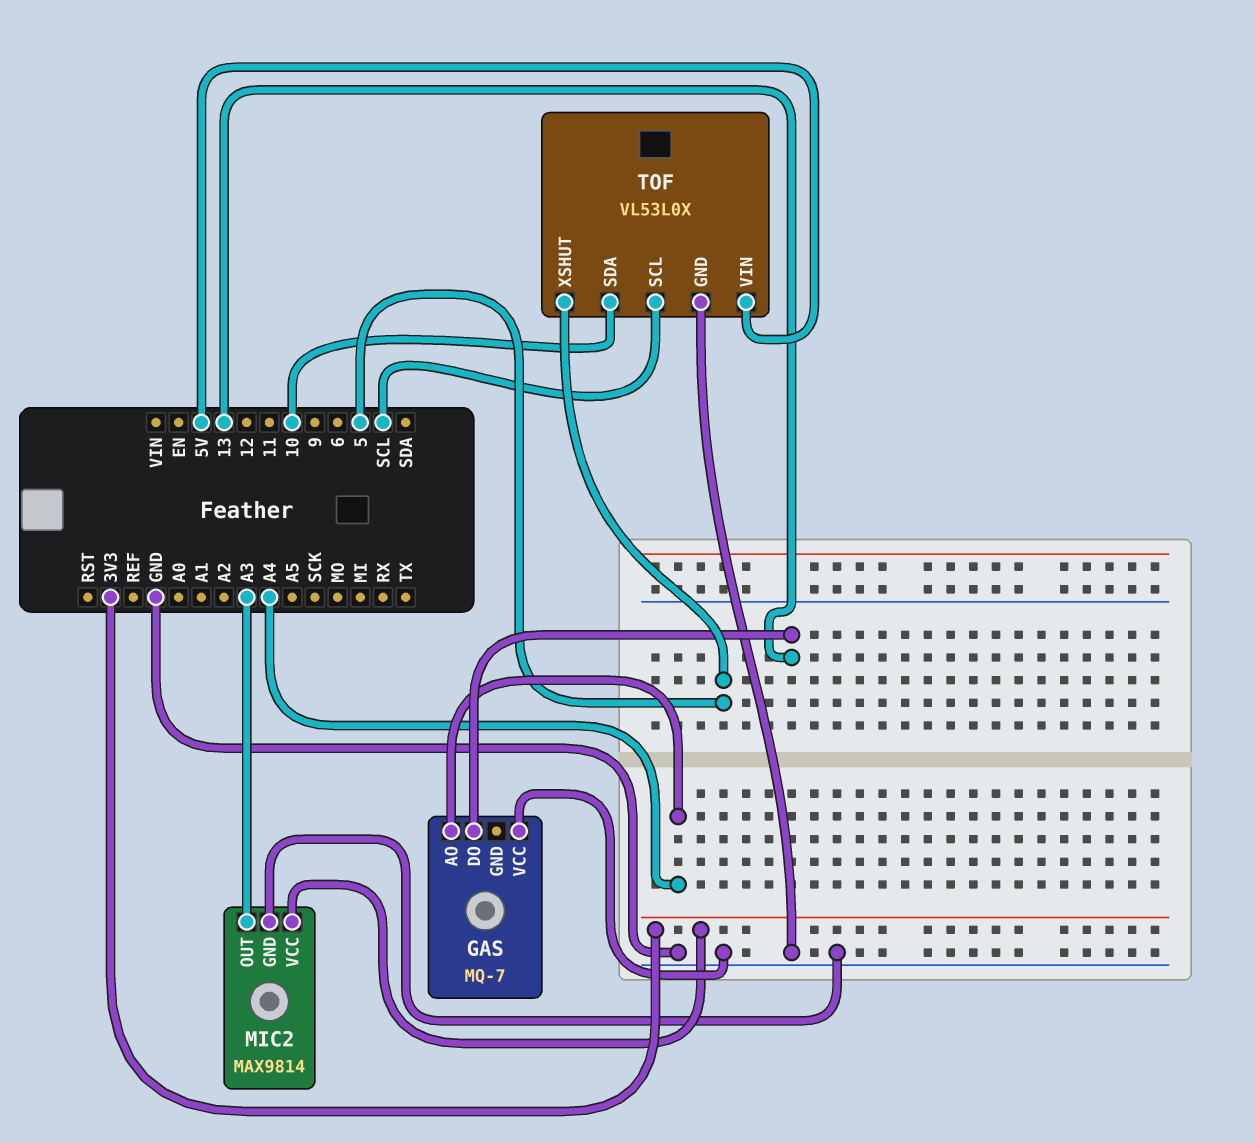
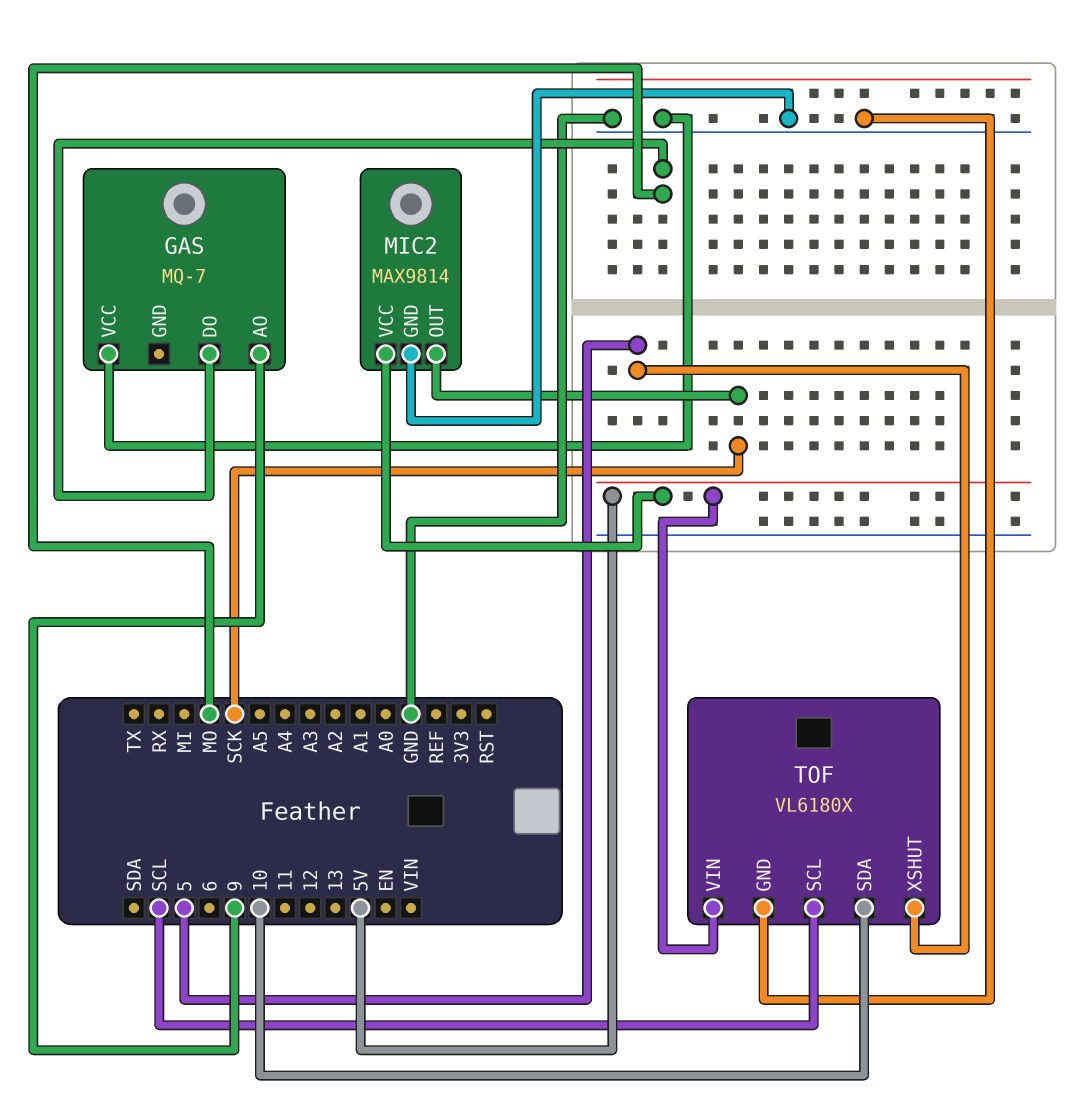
GAS pin AO: A4 -> 9
GAS pin DO: 13 -> MO
MIC2 pin OUT: A3 -> SCK
MIC2 pin VCC: 3V3 -> 5V
TOF: VL53L0X -> VL6180X

